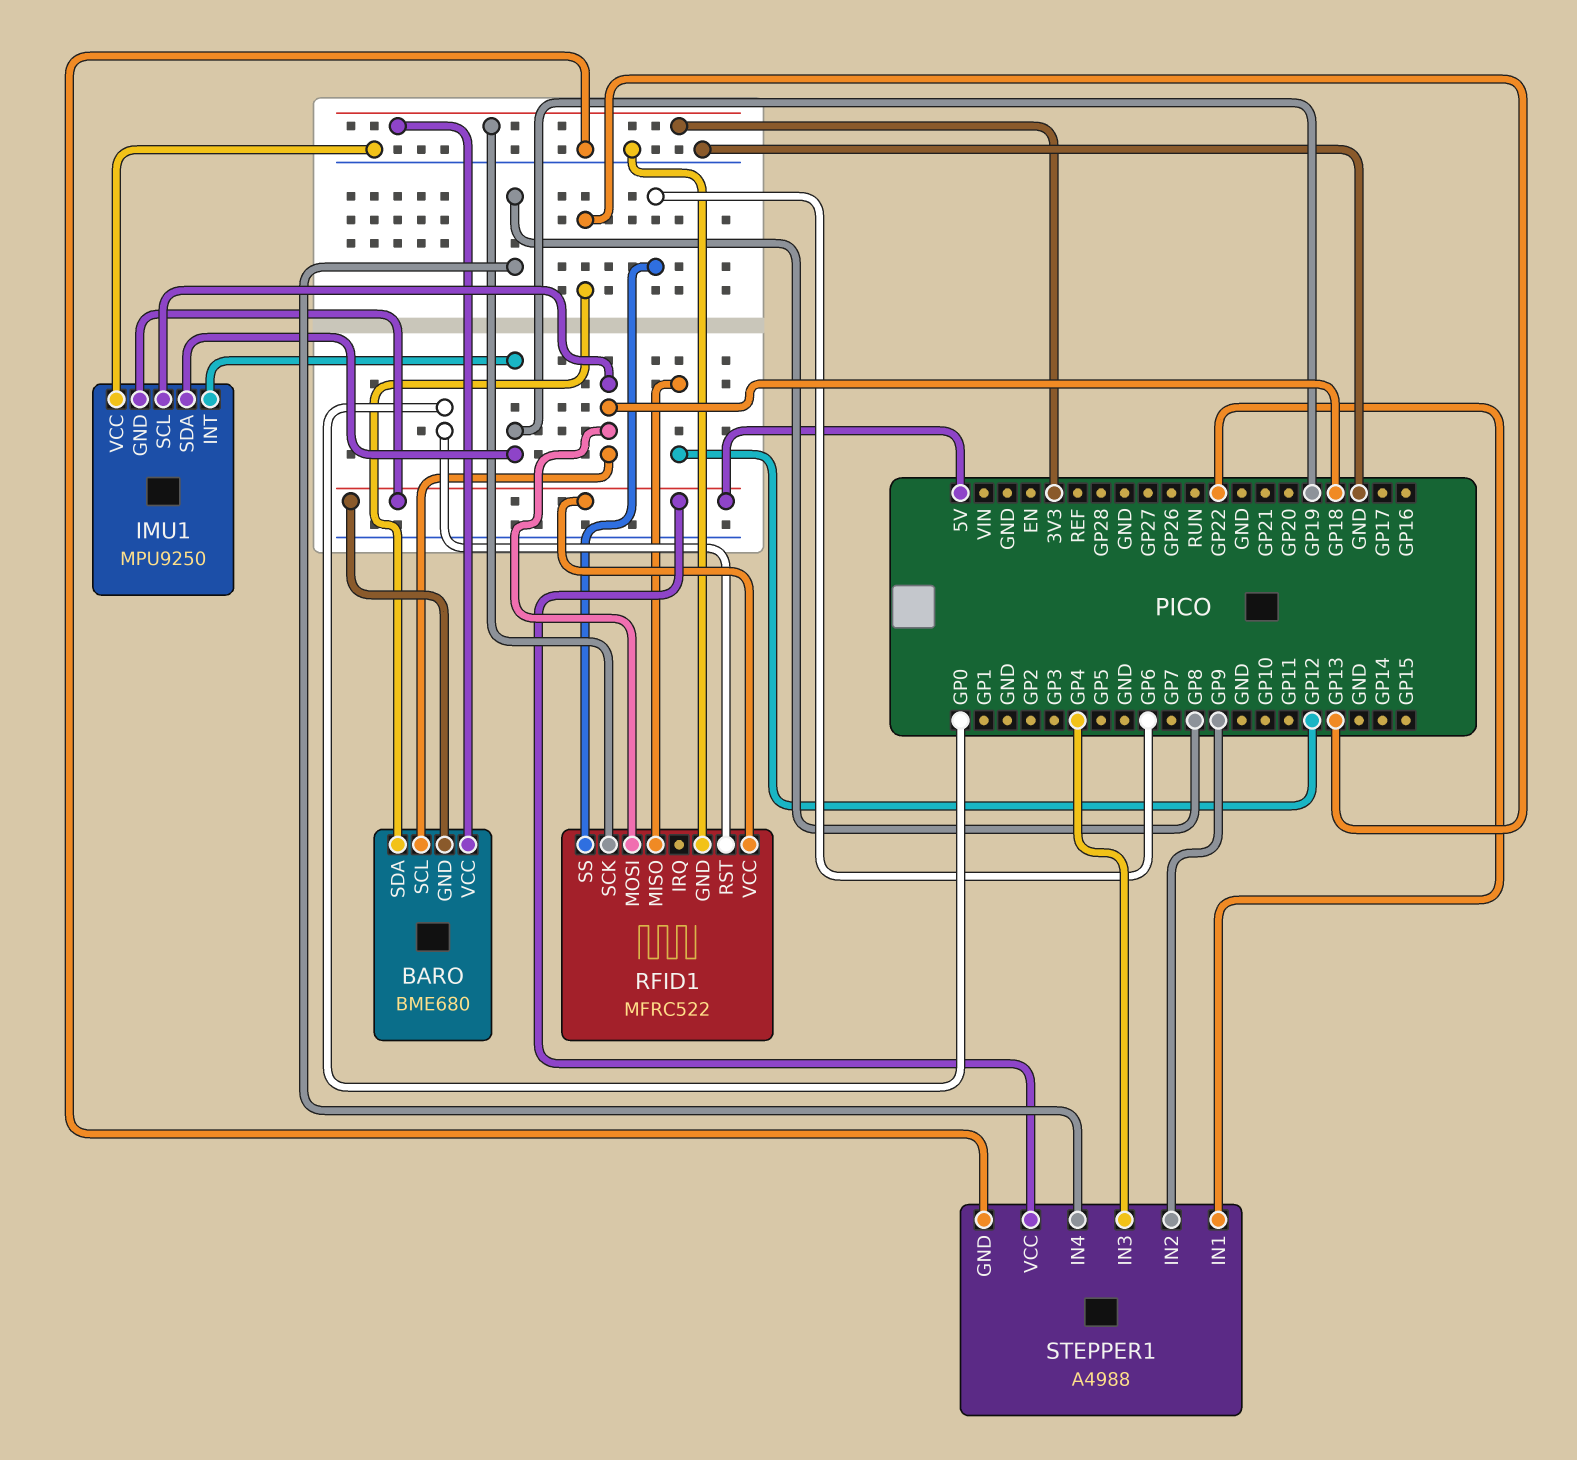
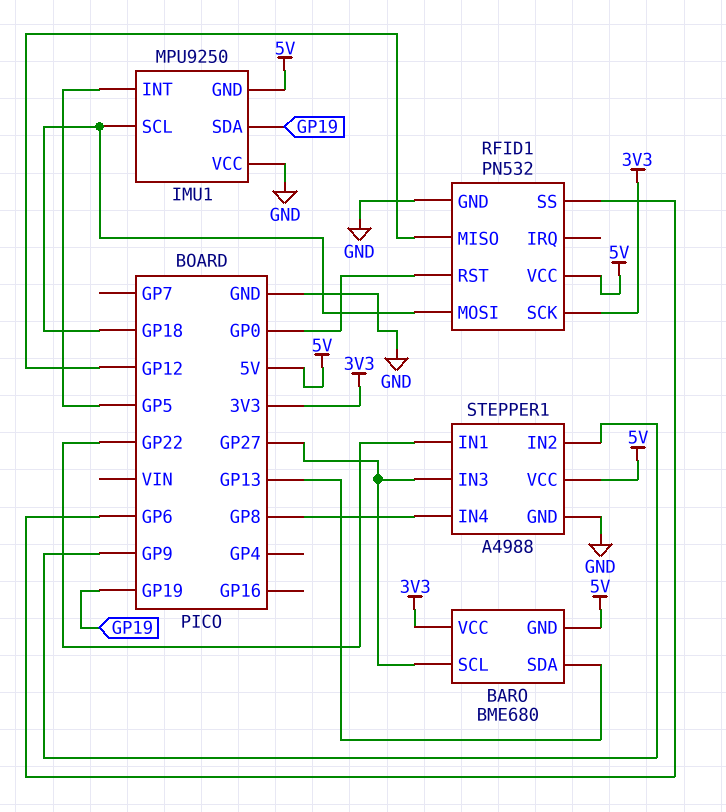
BARO pin SCL: GP18 -> GP27
IMU1 pin INT: GP19 -> GP5
RFID1: MFRC522 -> PN532
STEPPER1 pin IN3: GP4 -> GP27

